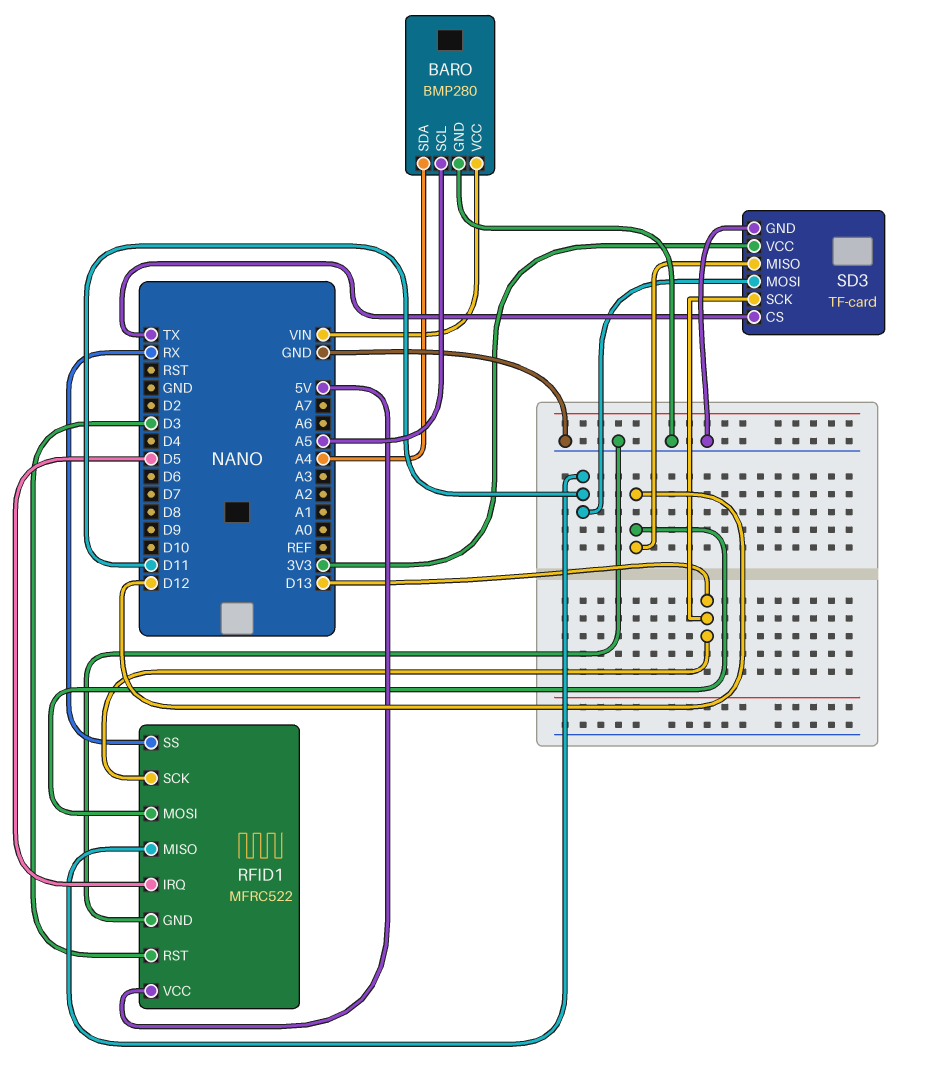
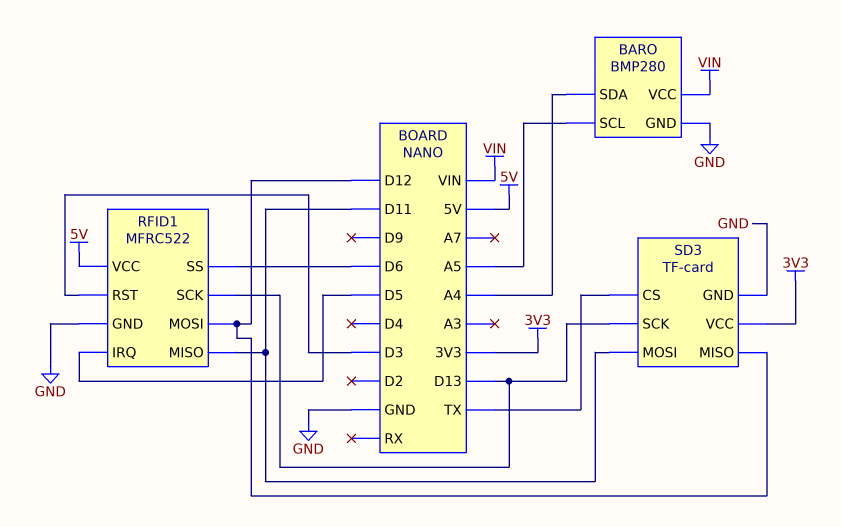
RFID1 pin SS: RX -> D6

